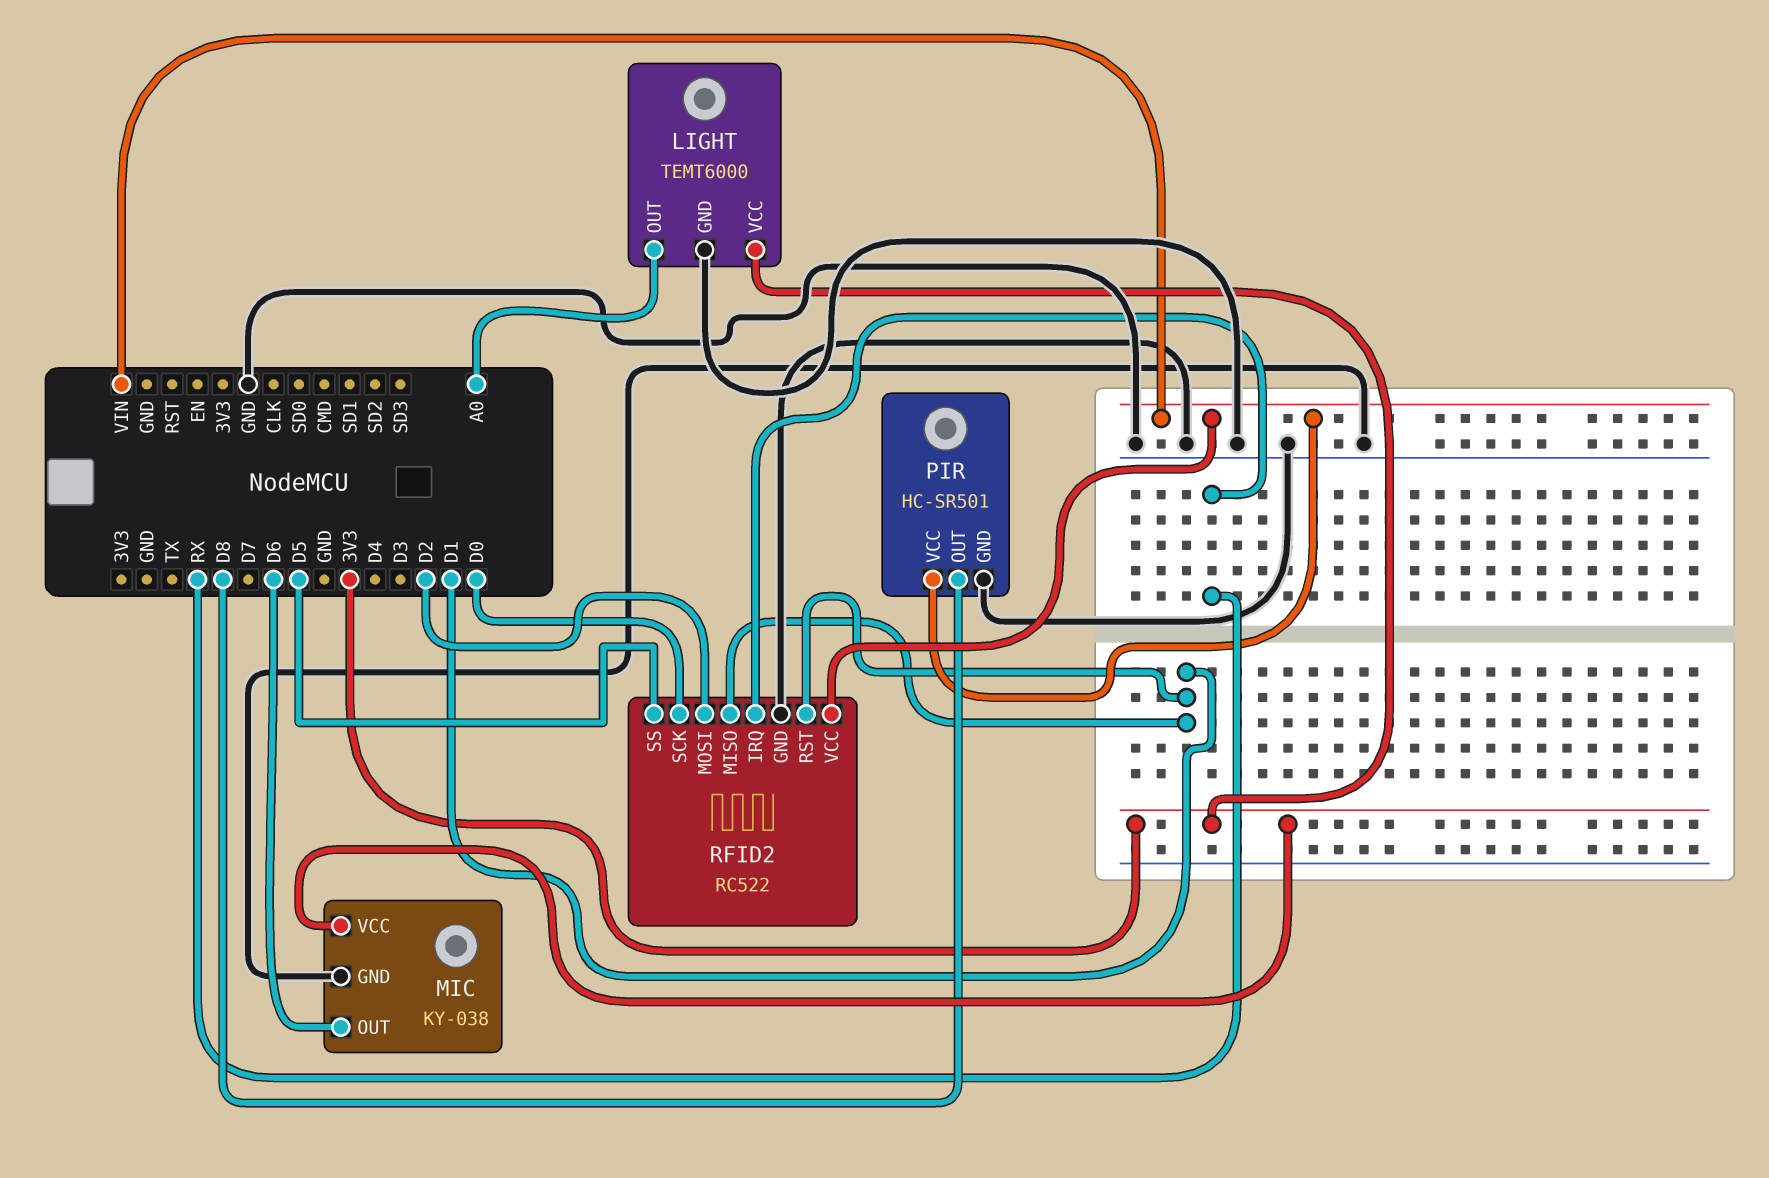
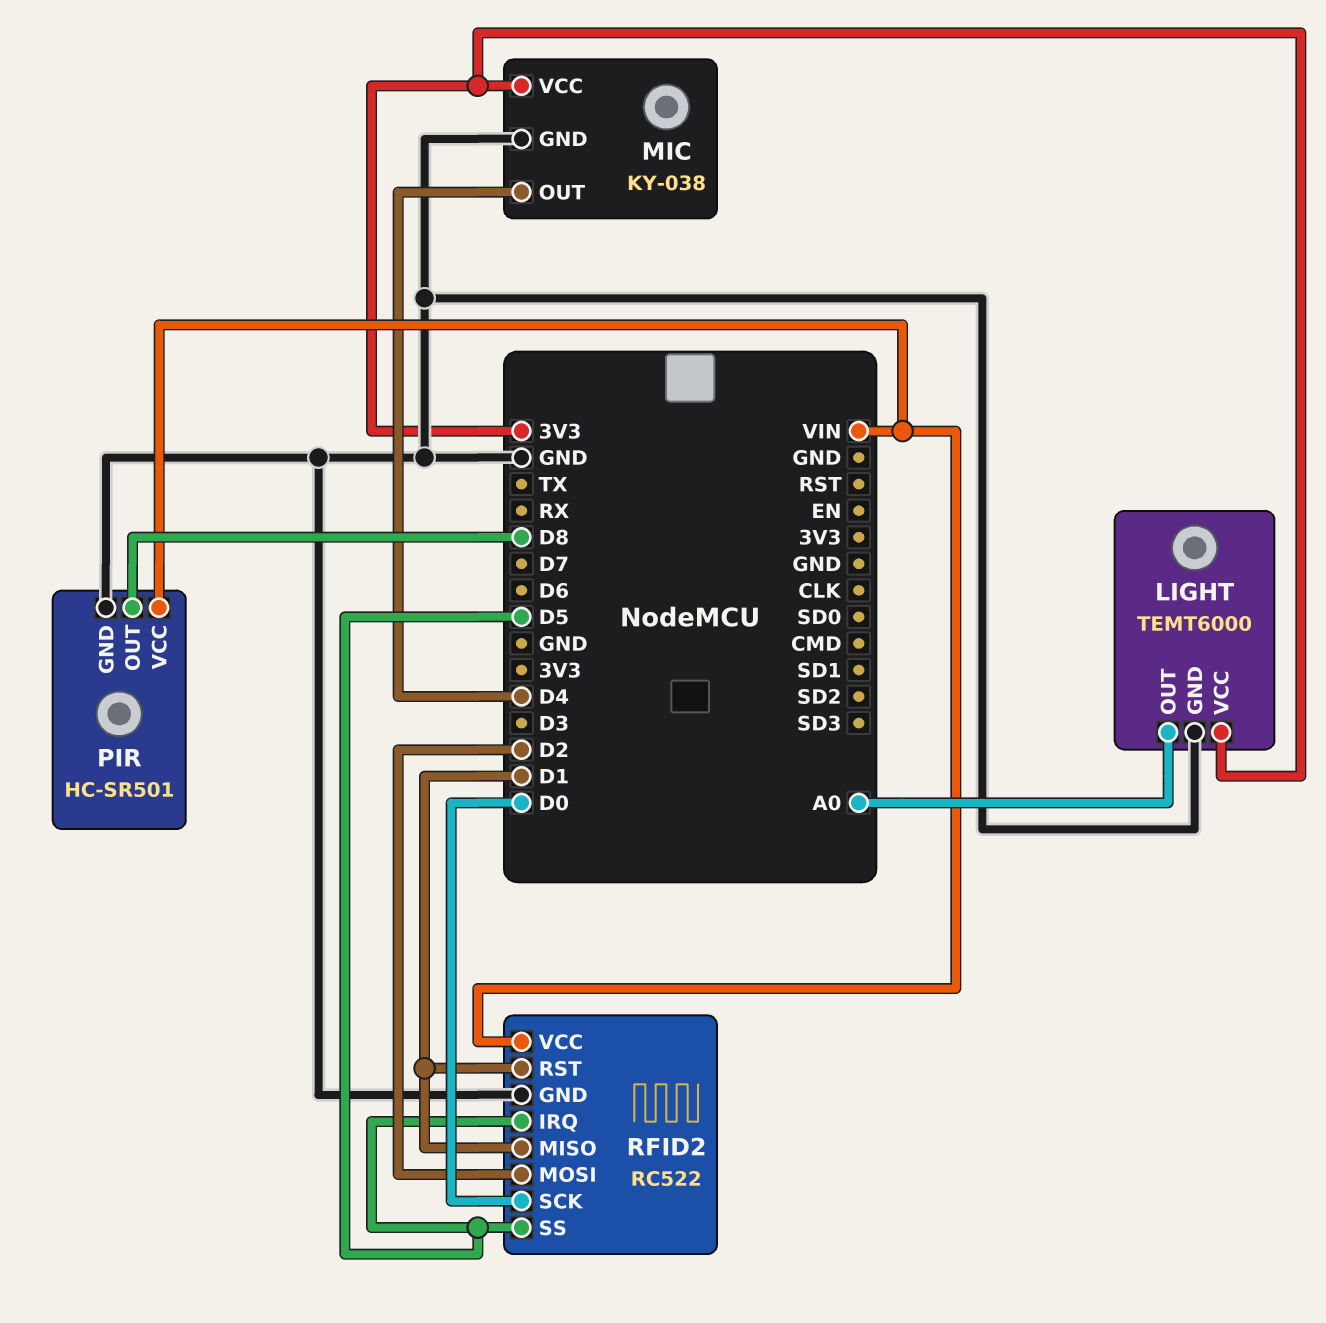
MIC pin OUT: D6 -> D4
RFID2 pin IRQ: RX -> D5

